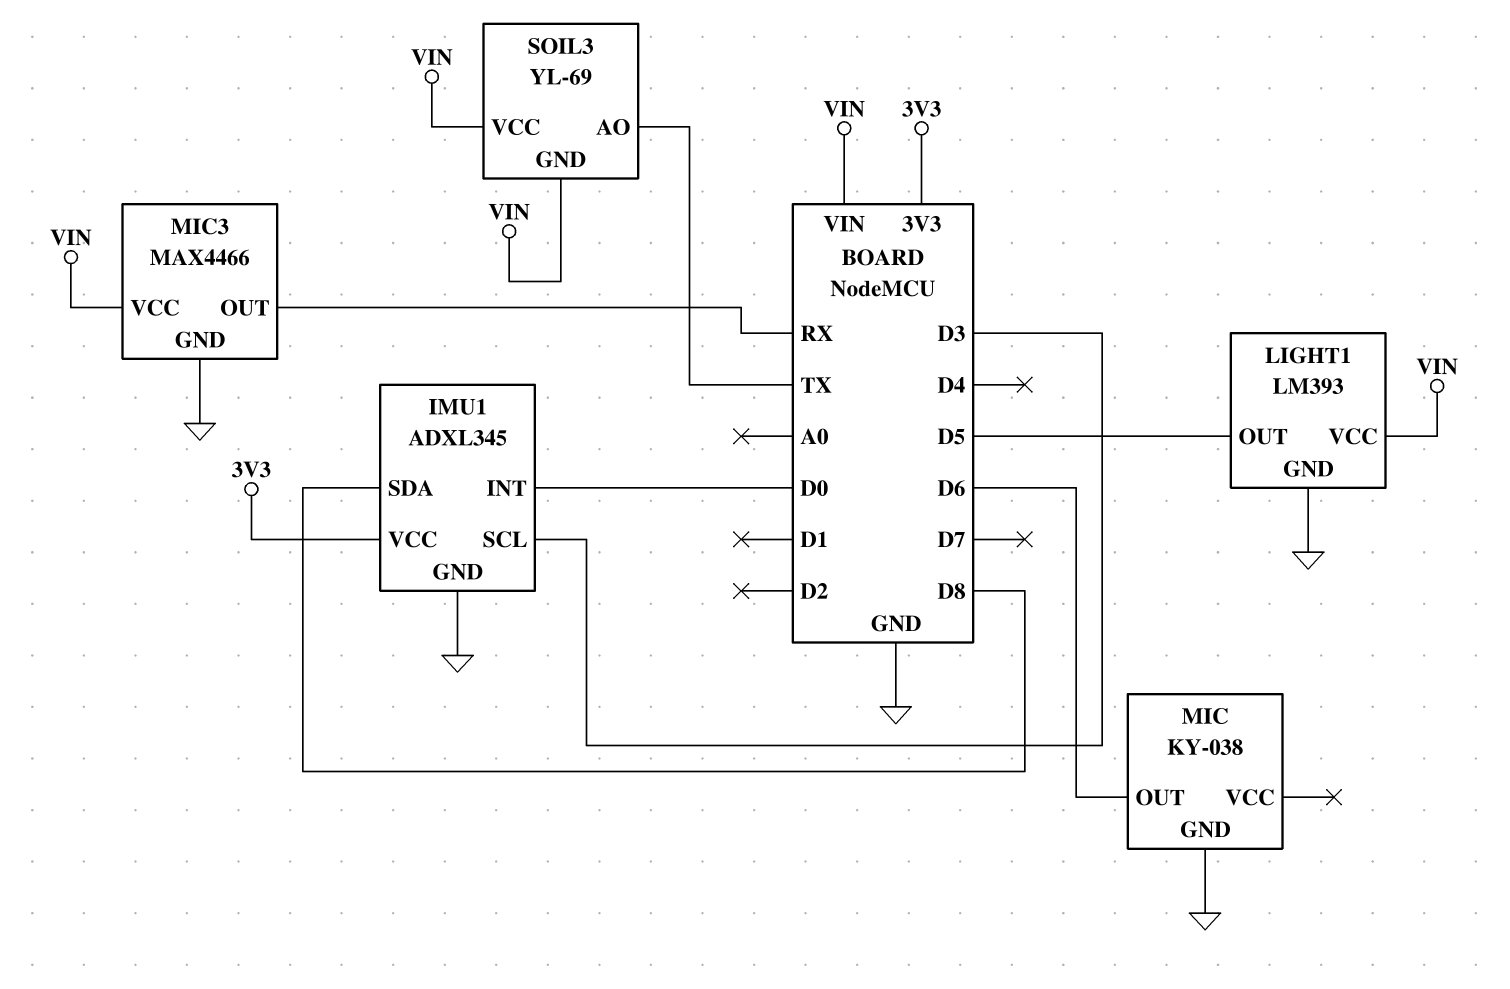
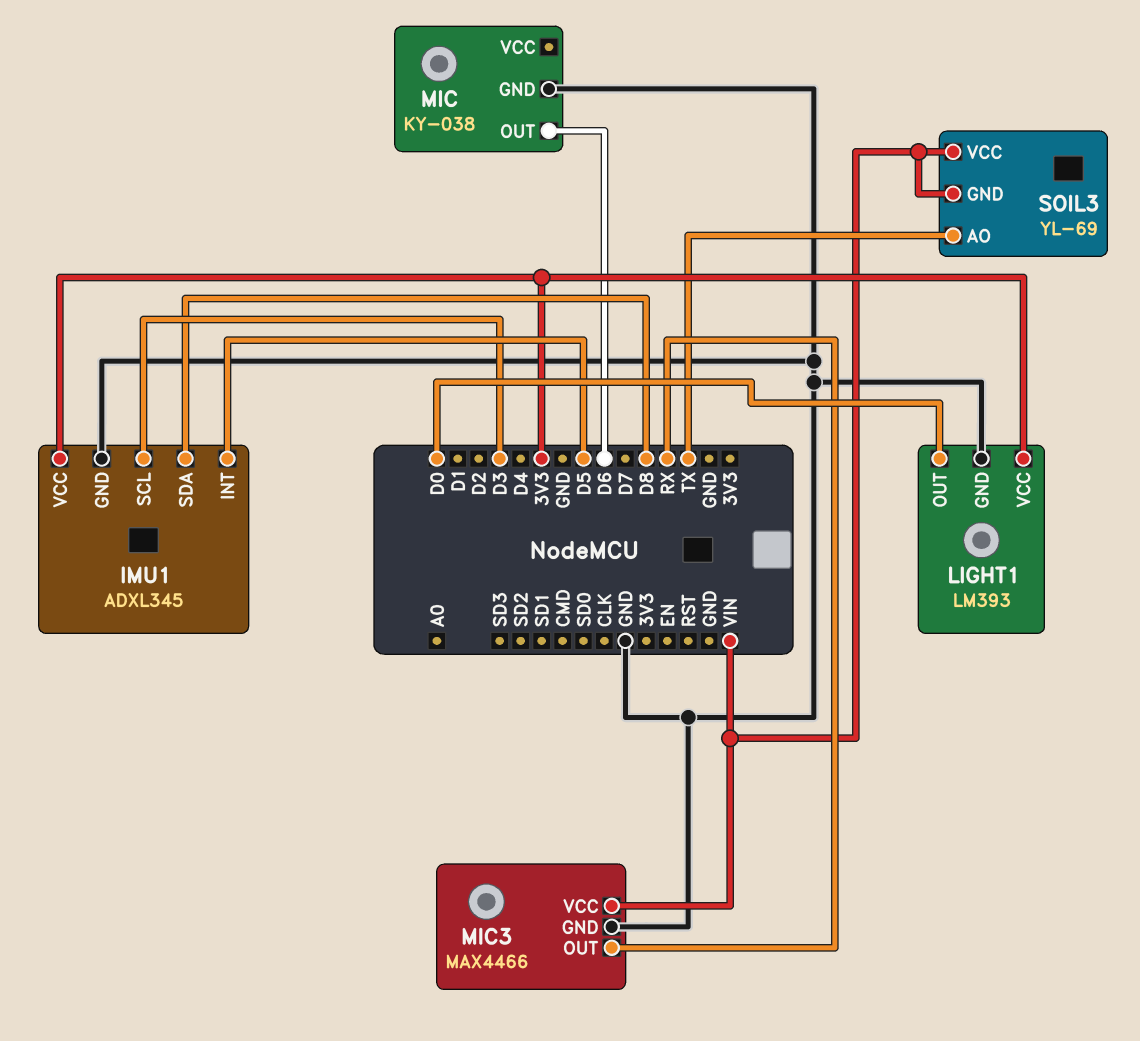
IMU1 pin INT: D0 -> D5
LIGHT1 pin OUT: D5 -> D0
LIGHT1 pin VCC: VIN -> 3V3

